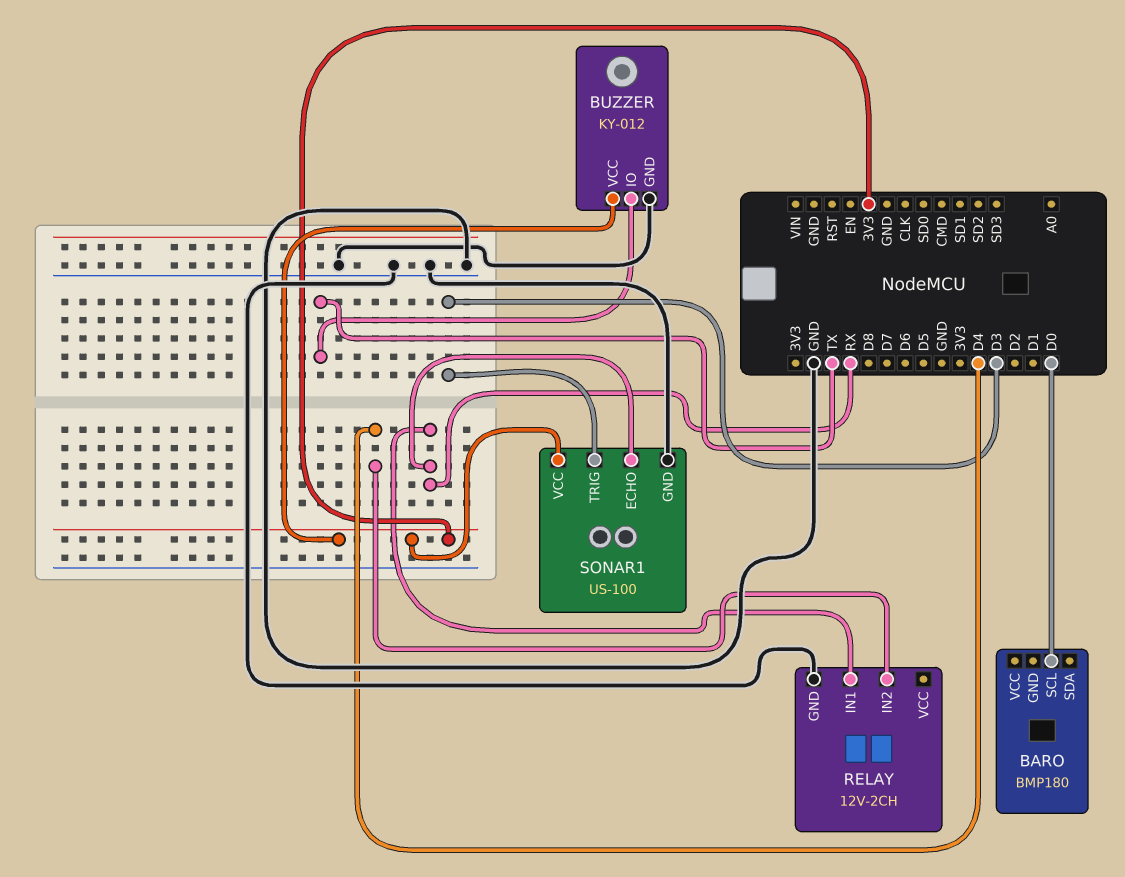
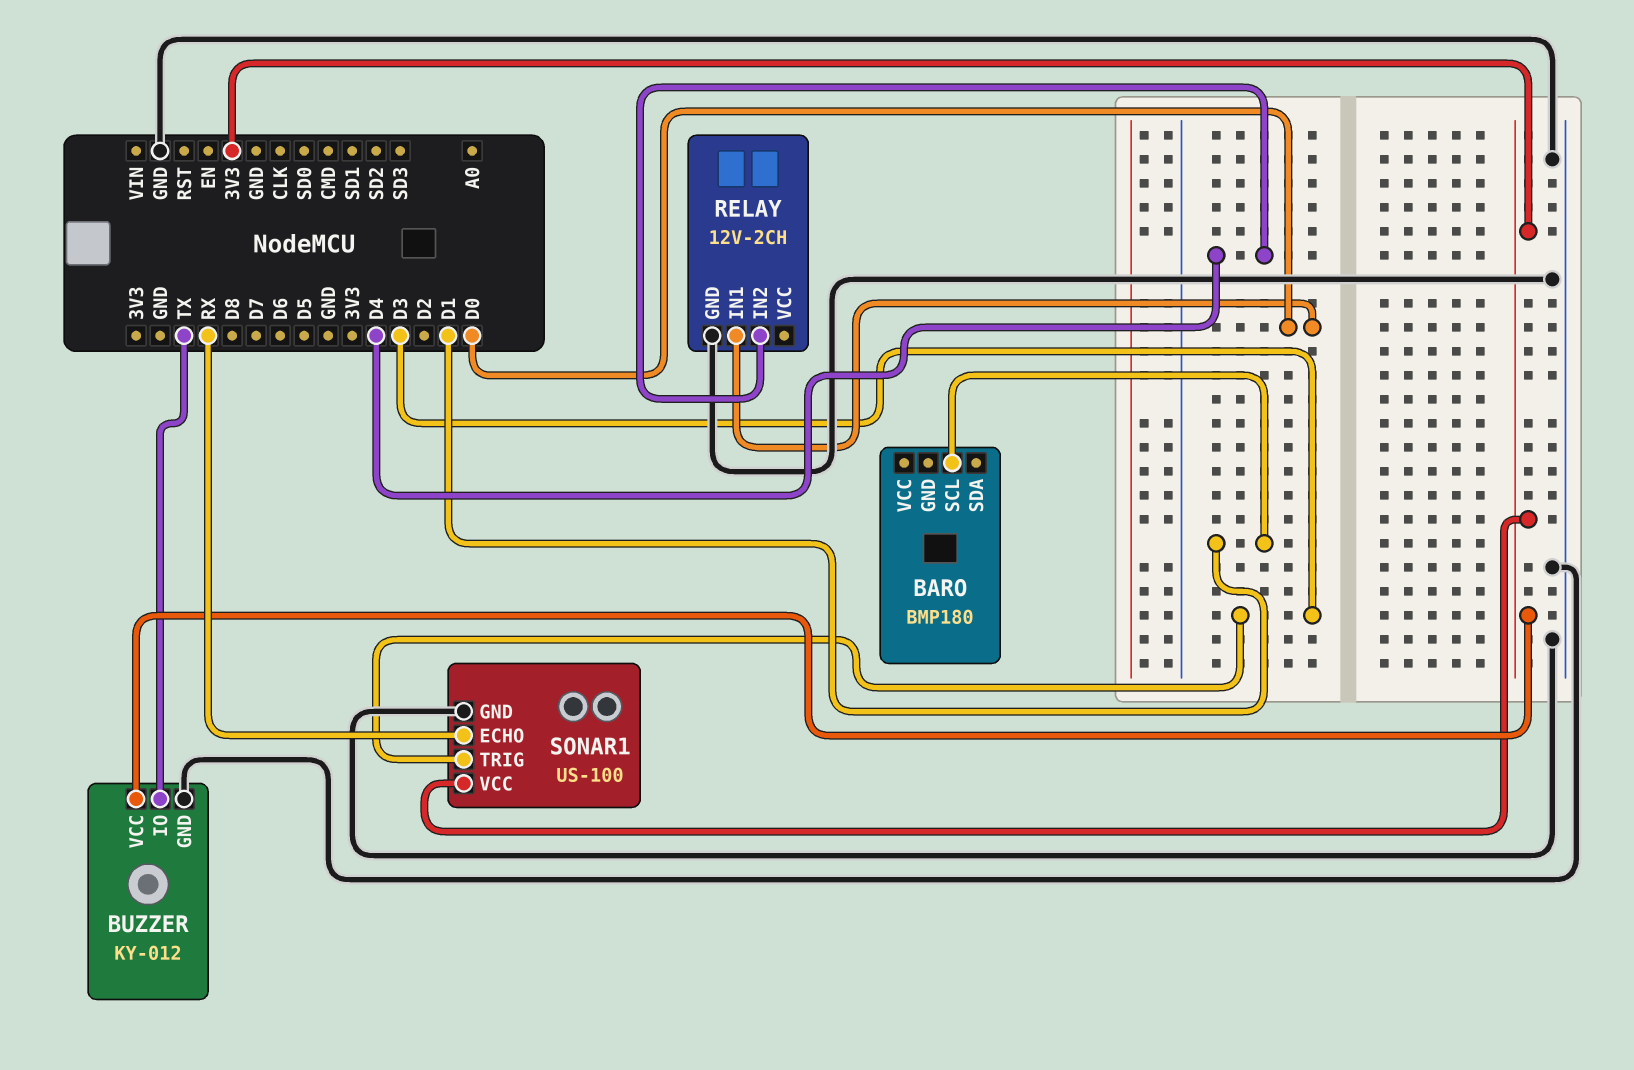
BARO pin SCL: D0 -> D1
RELAY pin IN1: RX -> D0

